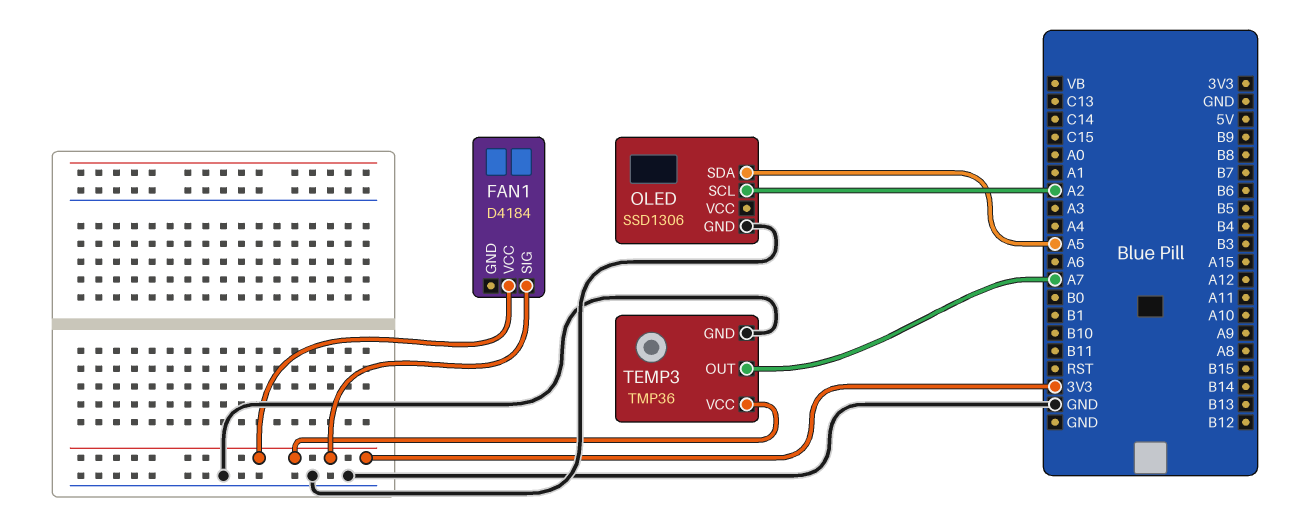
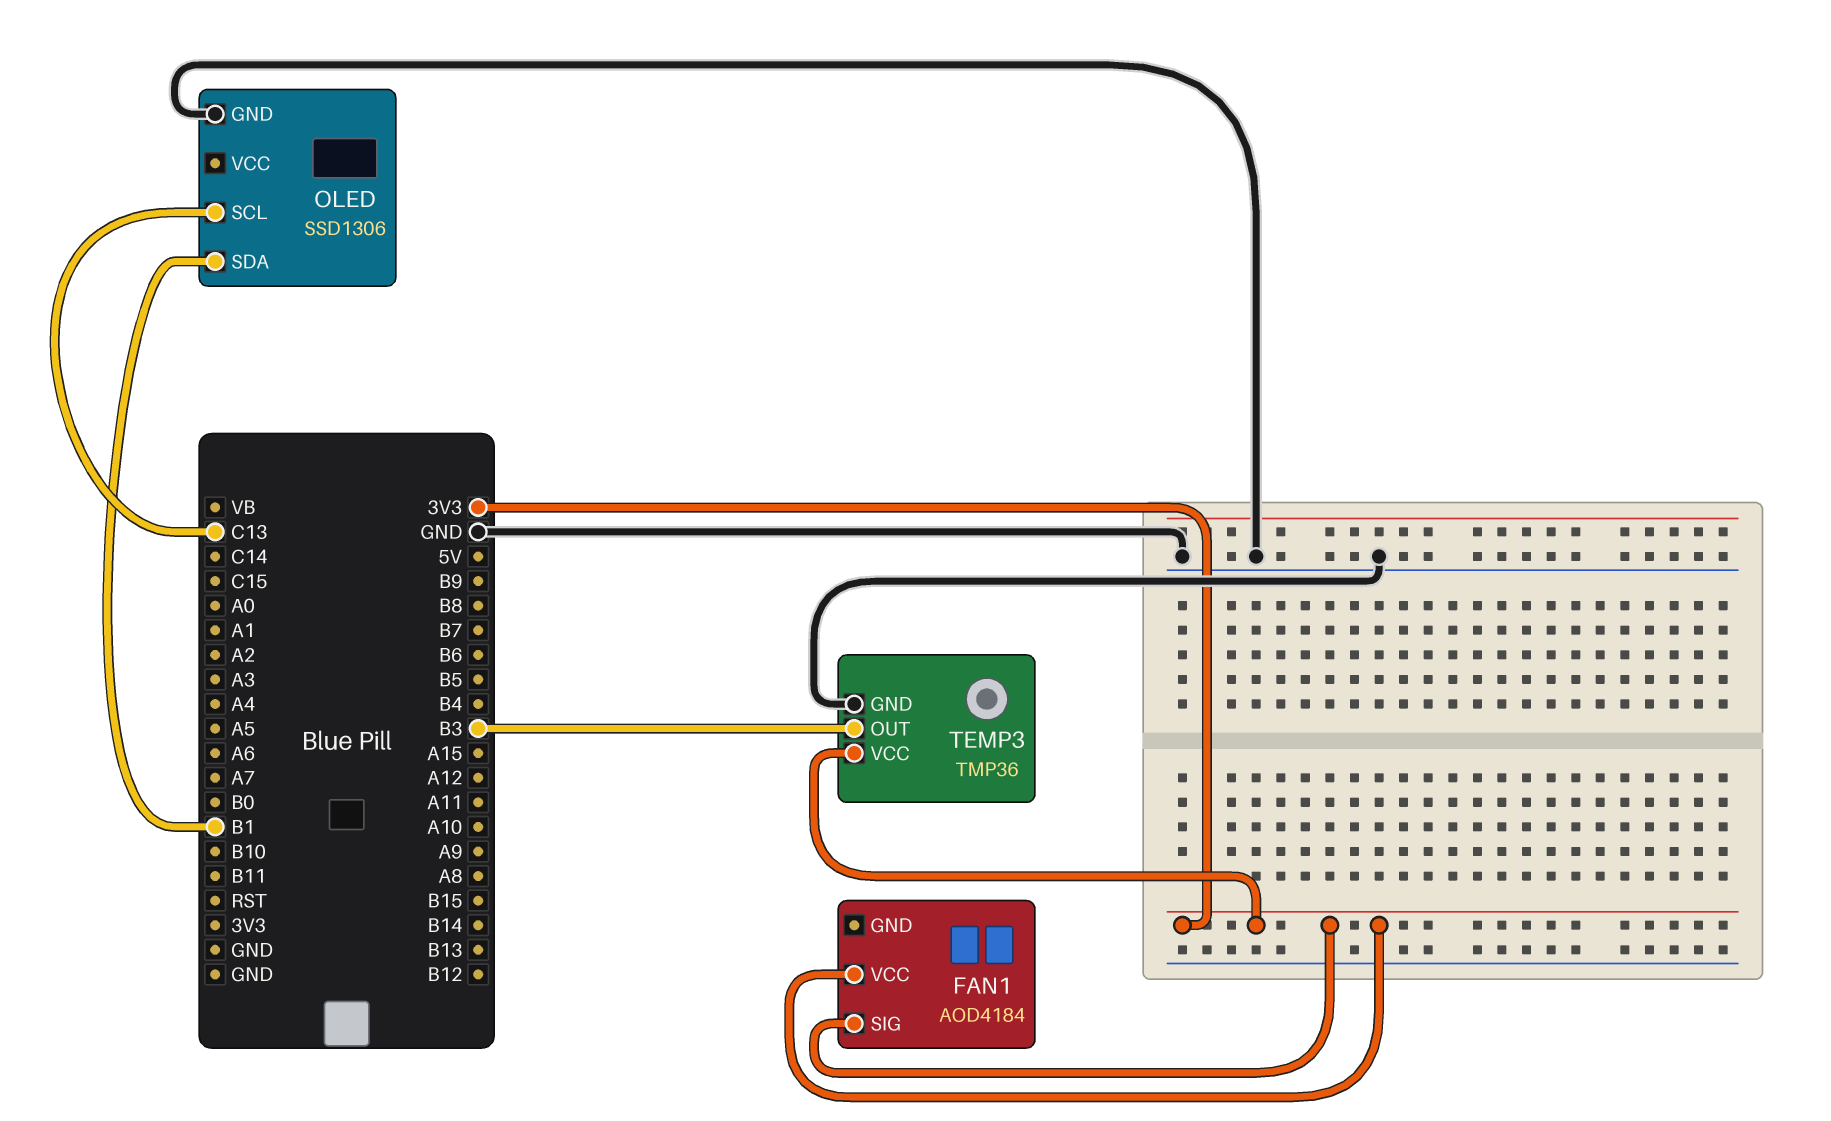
FAN1: D4184 -> AOD4184
OLED pin SCL: A2 -> C13
OLED pin SDA: A5 -> B1
TEMP3 pin OUT: A7 -> B3

